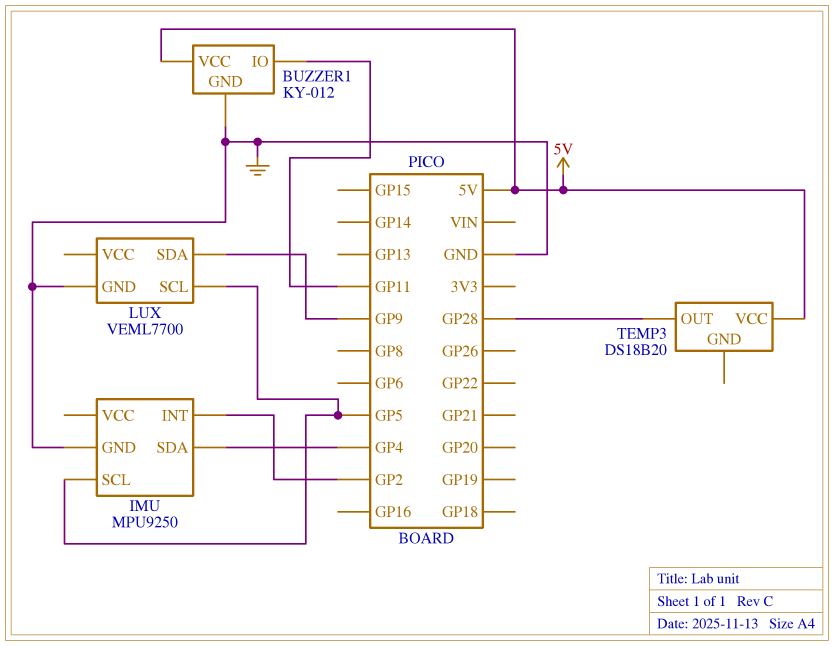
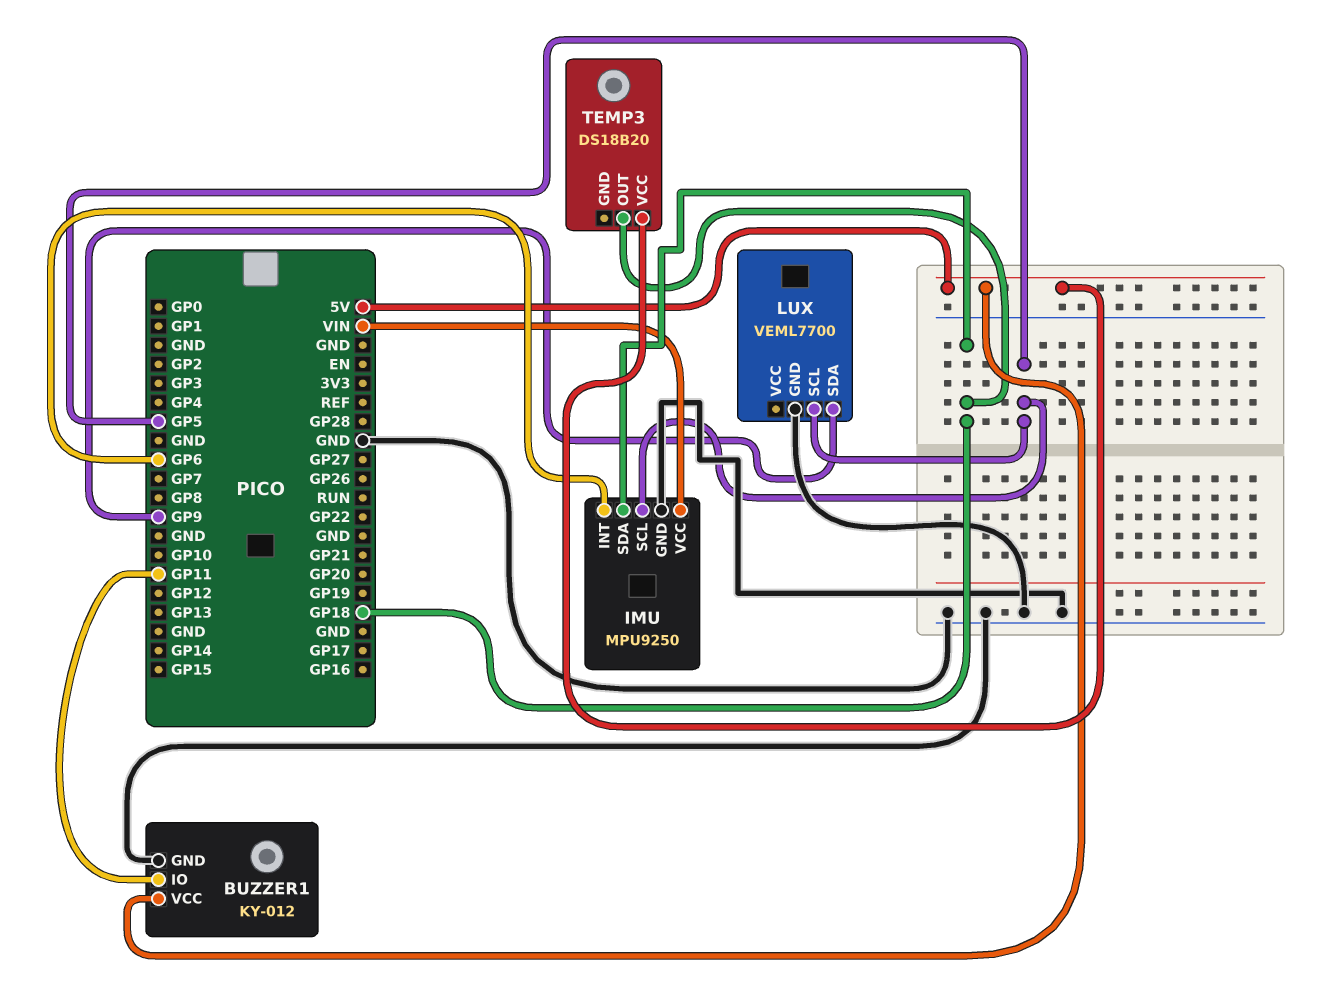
IMU pin INT: GP2 -> GP6
IMU pin SDA: GP4 -> GP18
IMU pin VCC: none -> VIN
TEMP3 pin OUT: GP28 -> GP18

